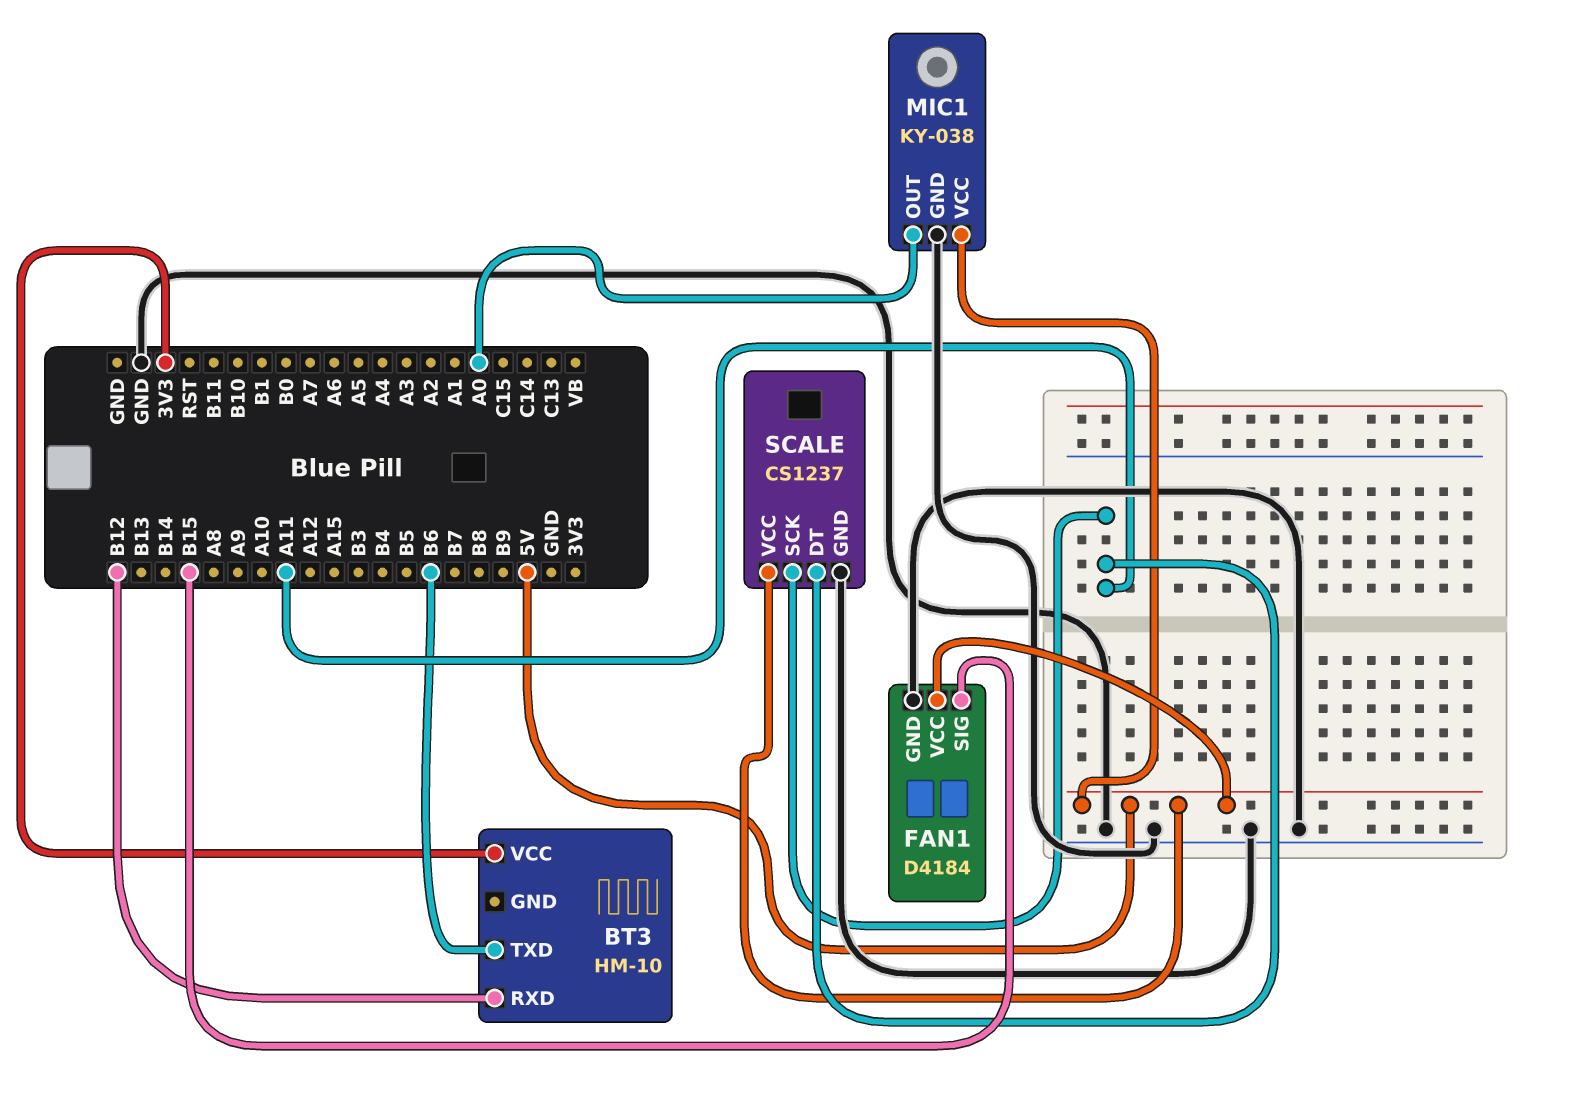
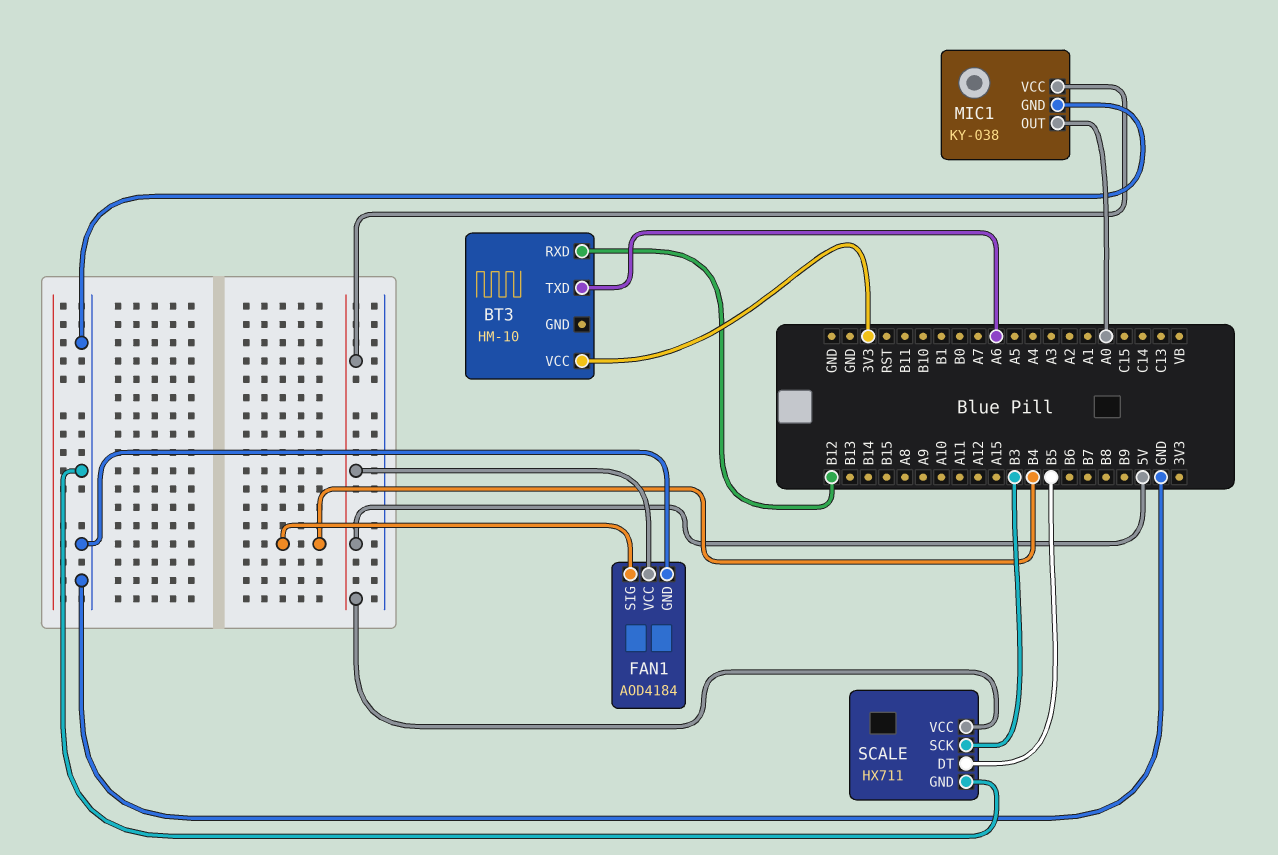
BT3 pin TXD: B6 -> A6
FAN1: D4184 -> AOD4184
FAN1 pin SIG: B15 -> B4
SCALE: CS1237 -> HX711
SCALE pin DT: A11 -> B5
SCALE pin SCK: A11 -> B3

